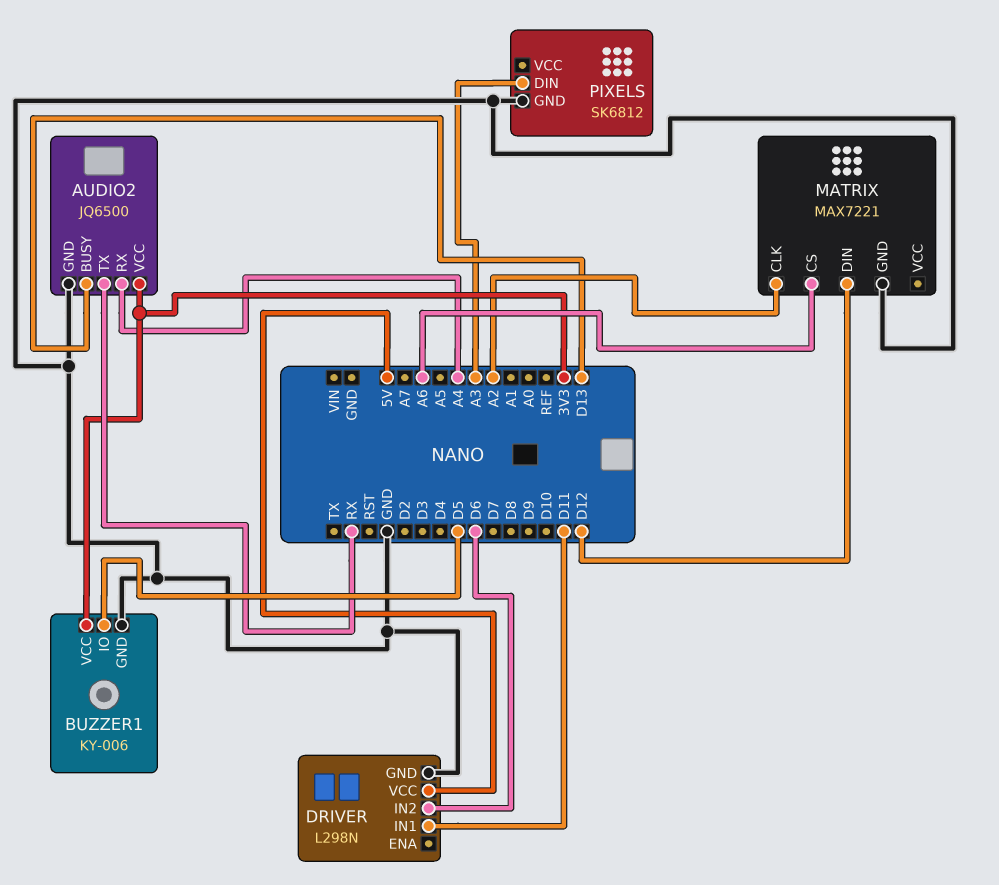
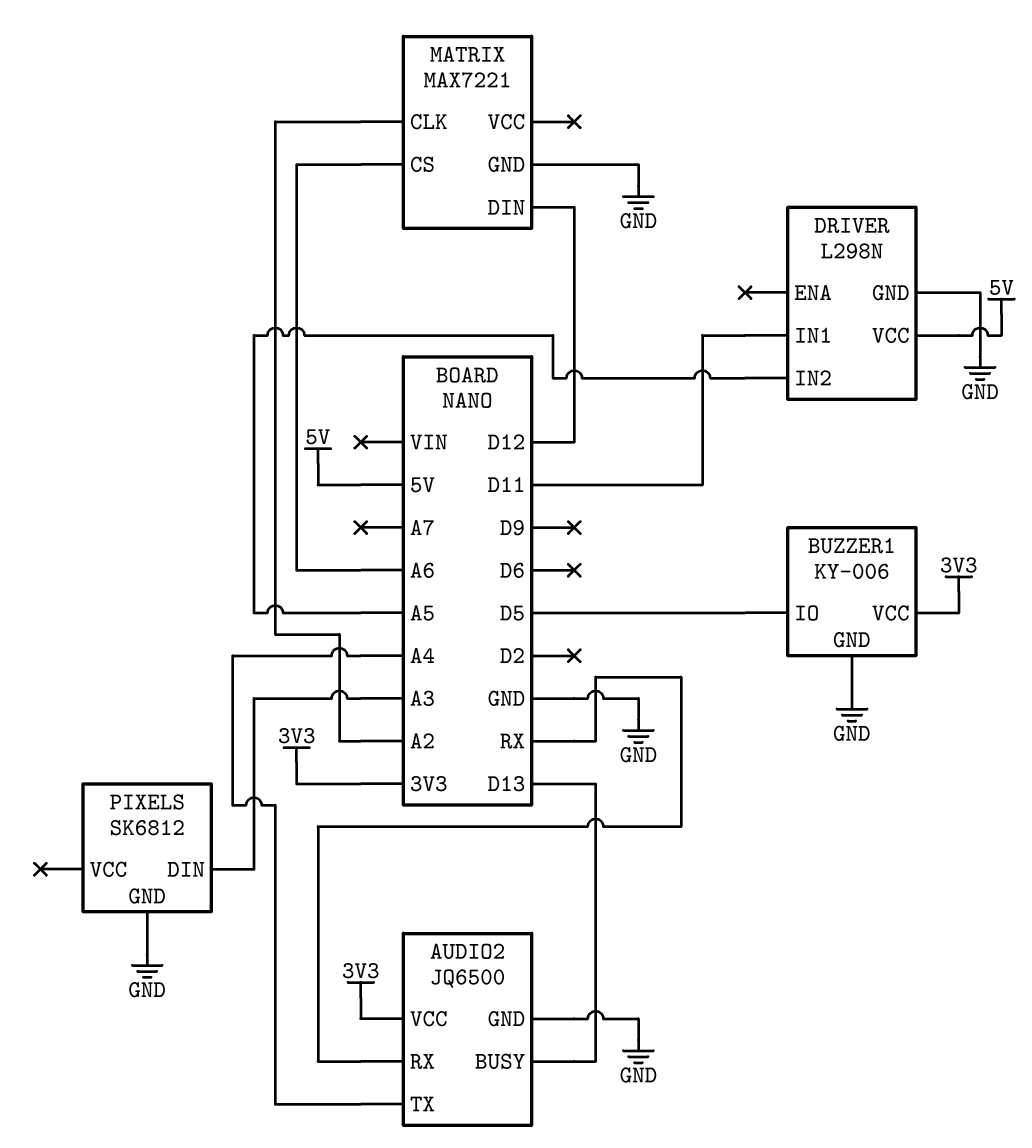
AUDIO2 pin RX: A4 -> RX
AUDIO2 pin TX: RX -> A4
DRIVER pin IN2: D6 -> A5

